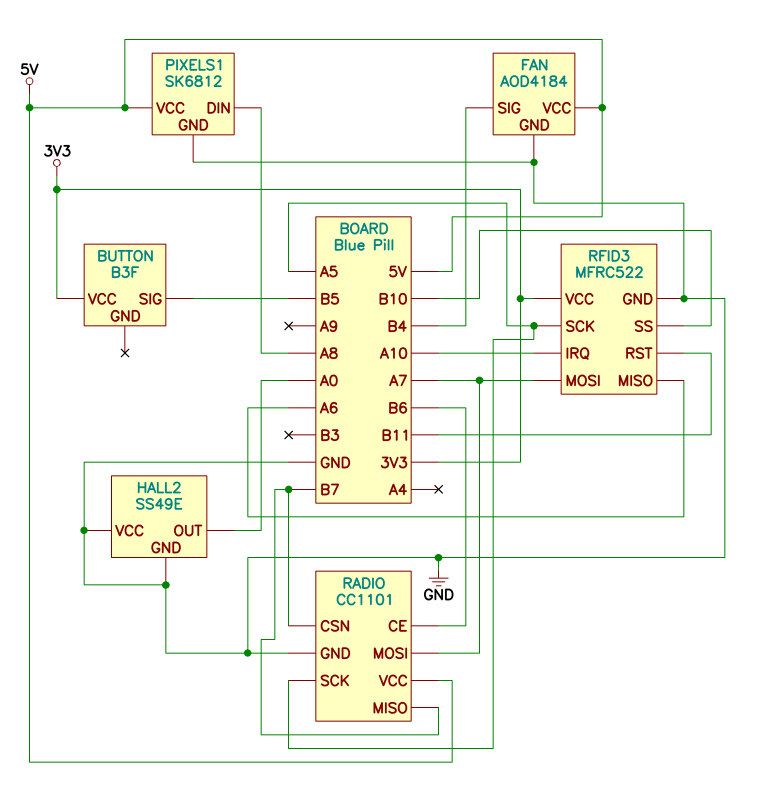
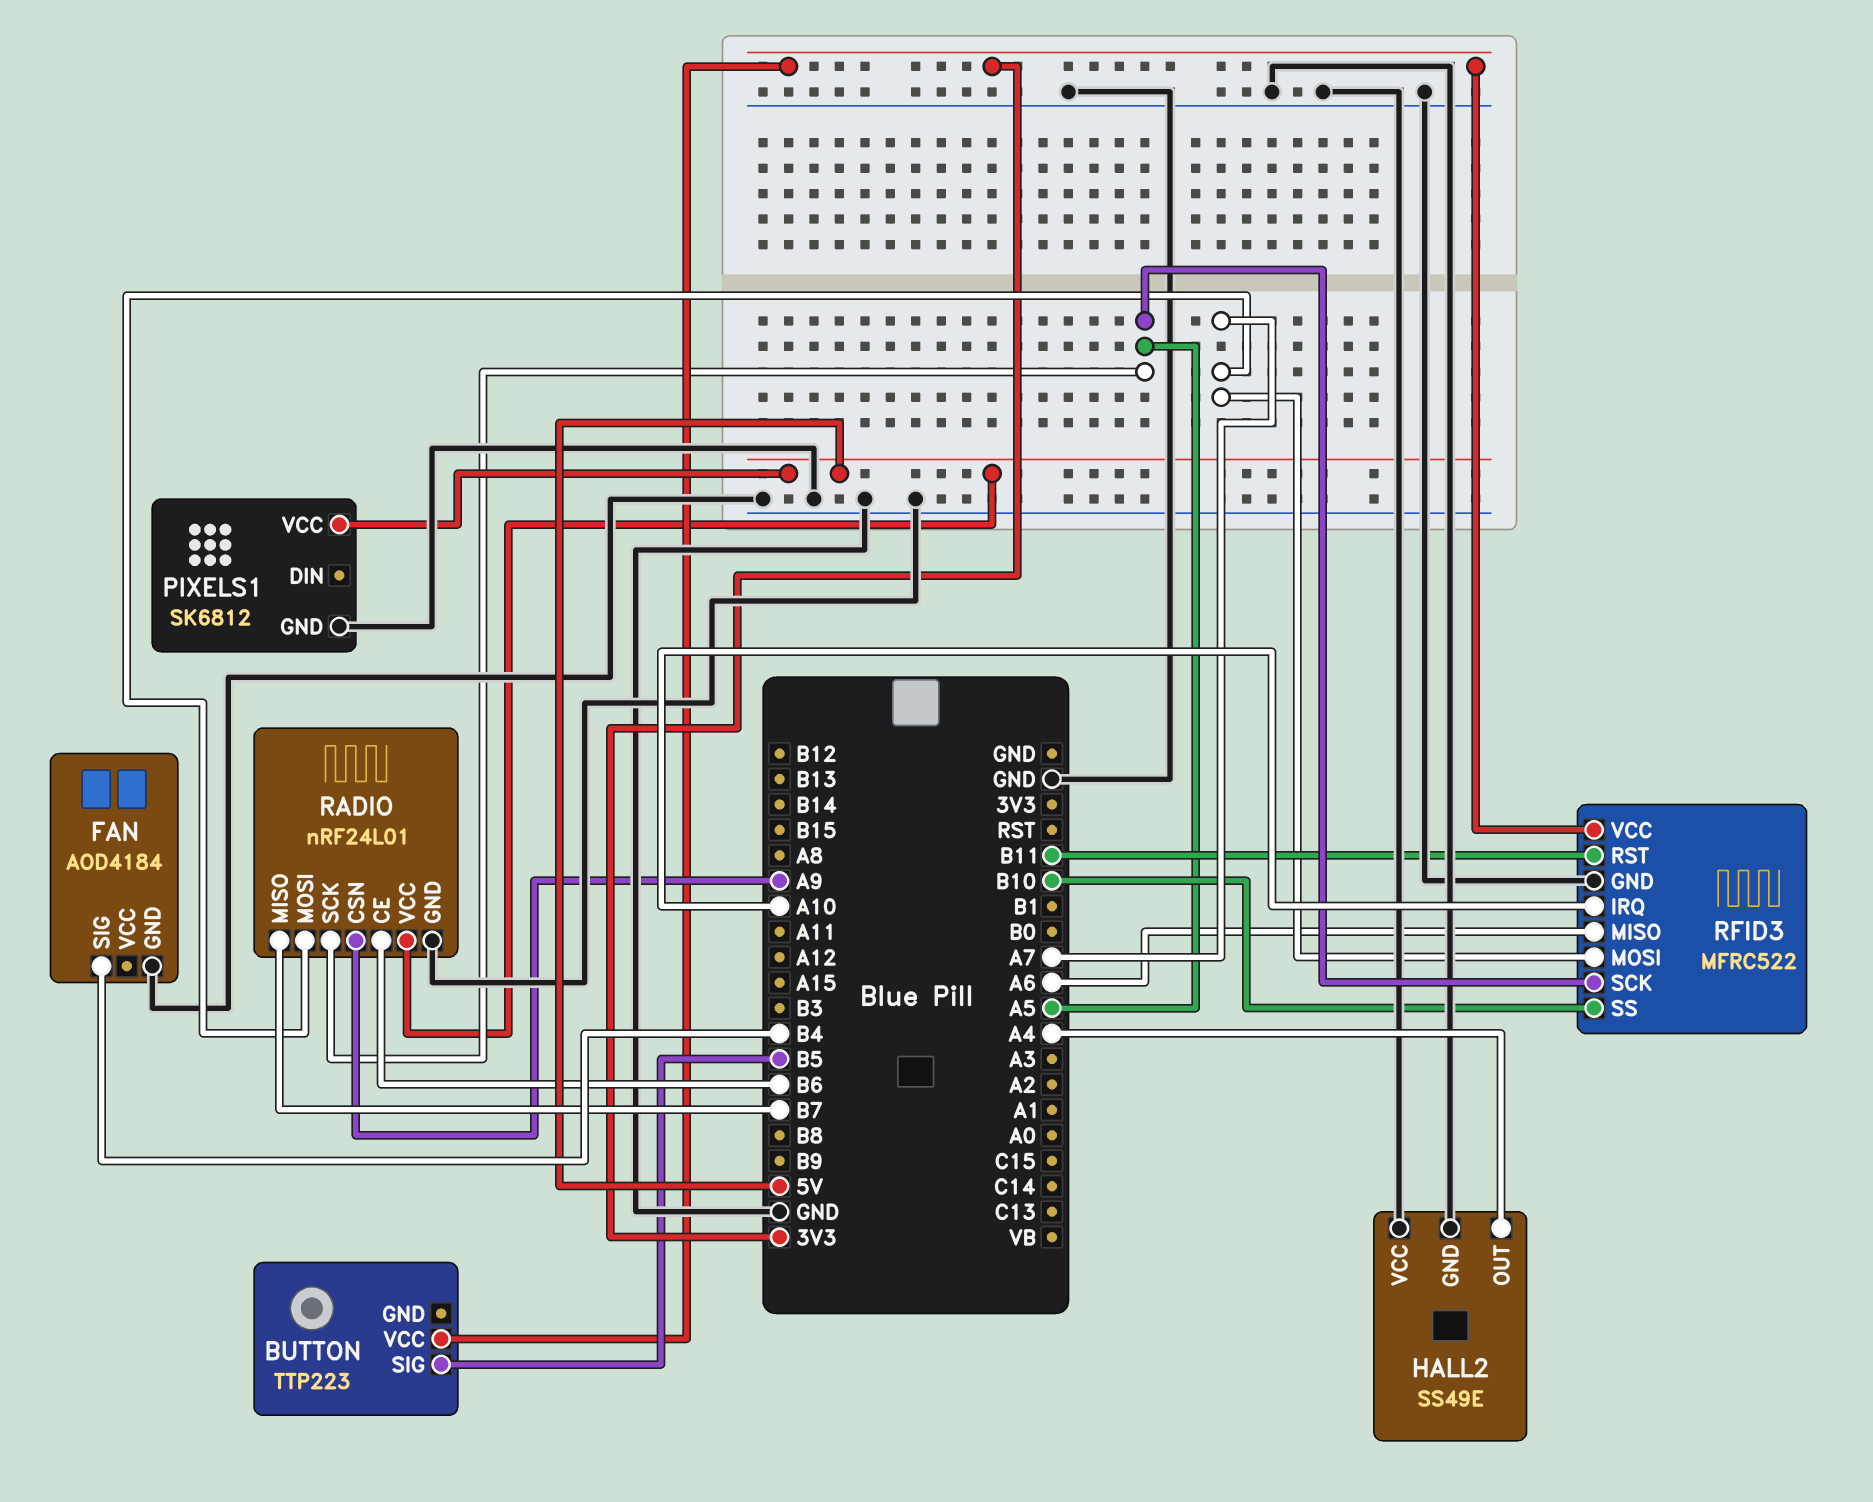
BUTTON: B3F -> TTP223
FAN pin VCC: 5V -> none
HALL2 pin OUT: A0 -> A4
PIXELS1 pin DIN: A8 -> none
RADIO: CC1101 -> nRF24L01
RADIO pin CSN: B7 -> A9

